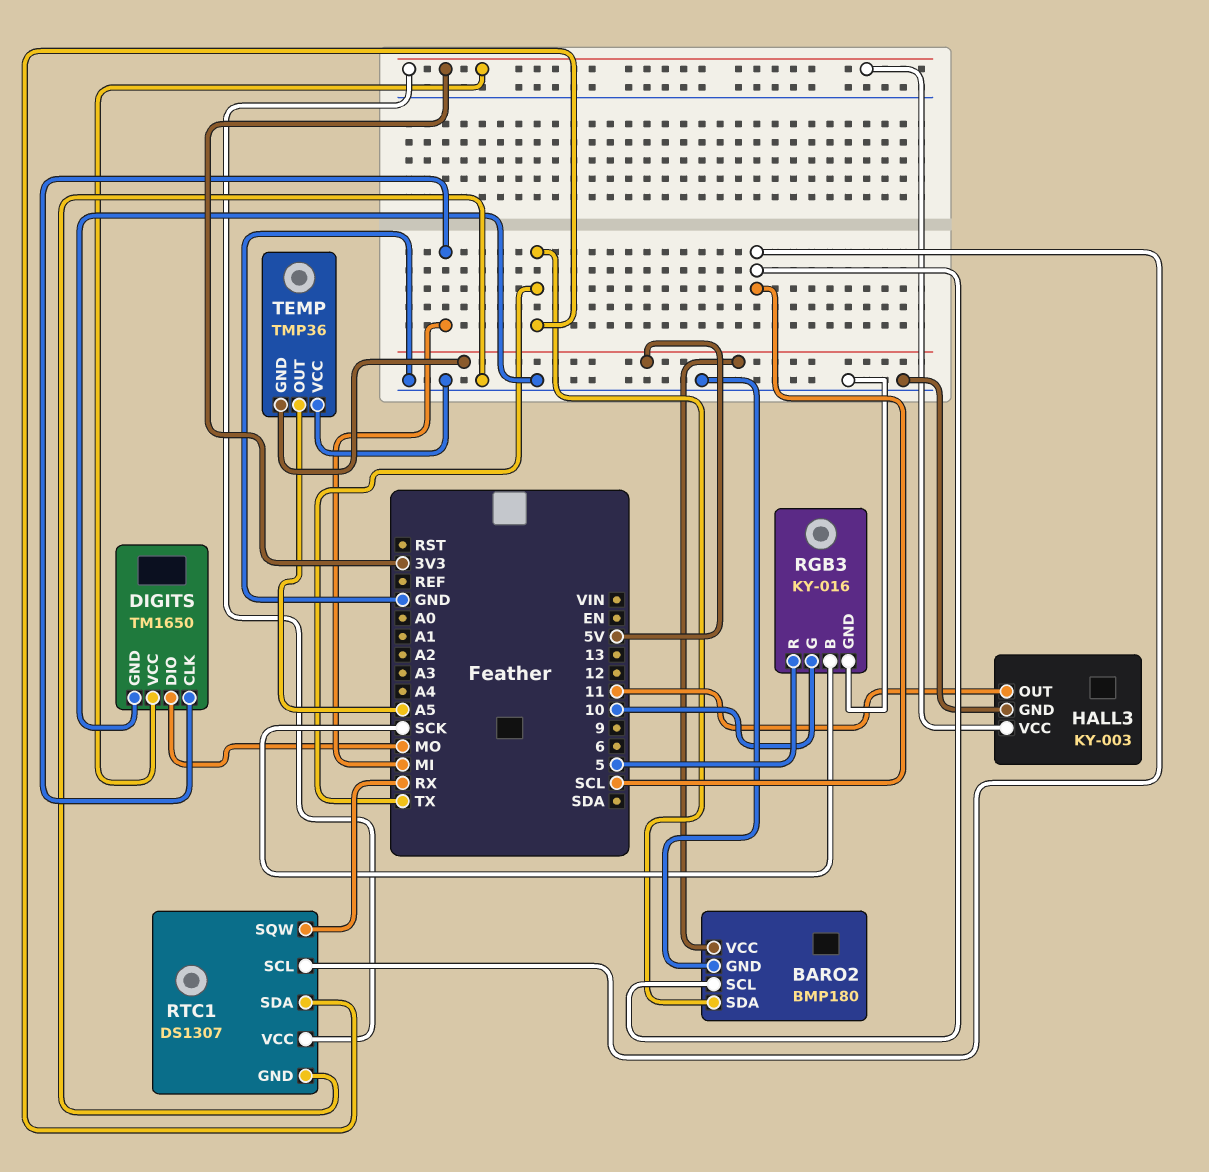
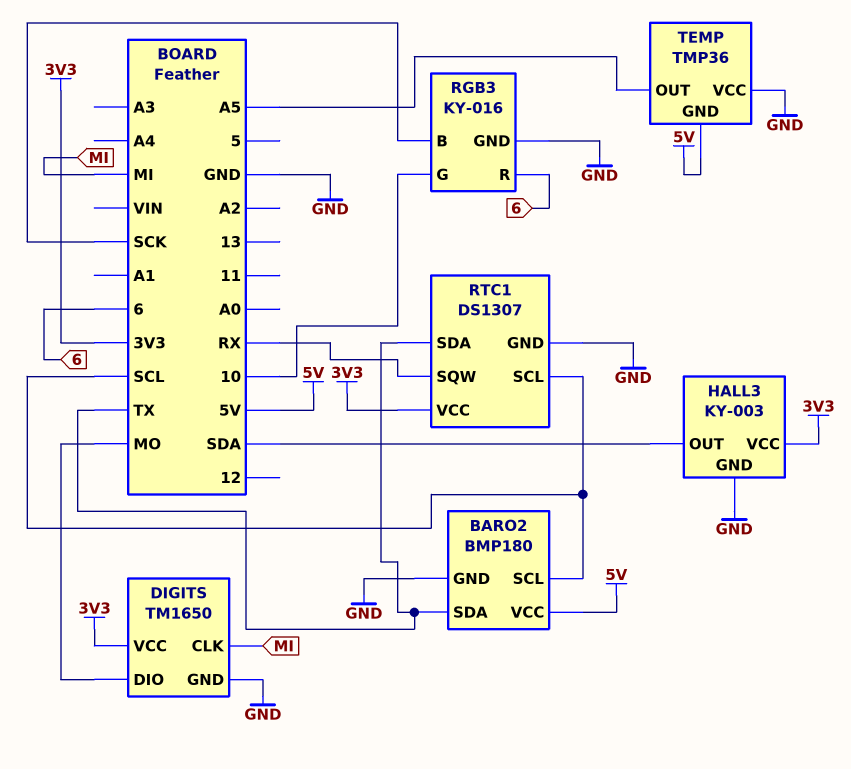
HALL3 pin OUT: 11 -> SDA
RGB3 pin R: 5 -> 6

